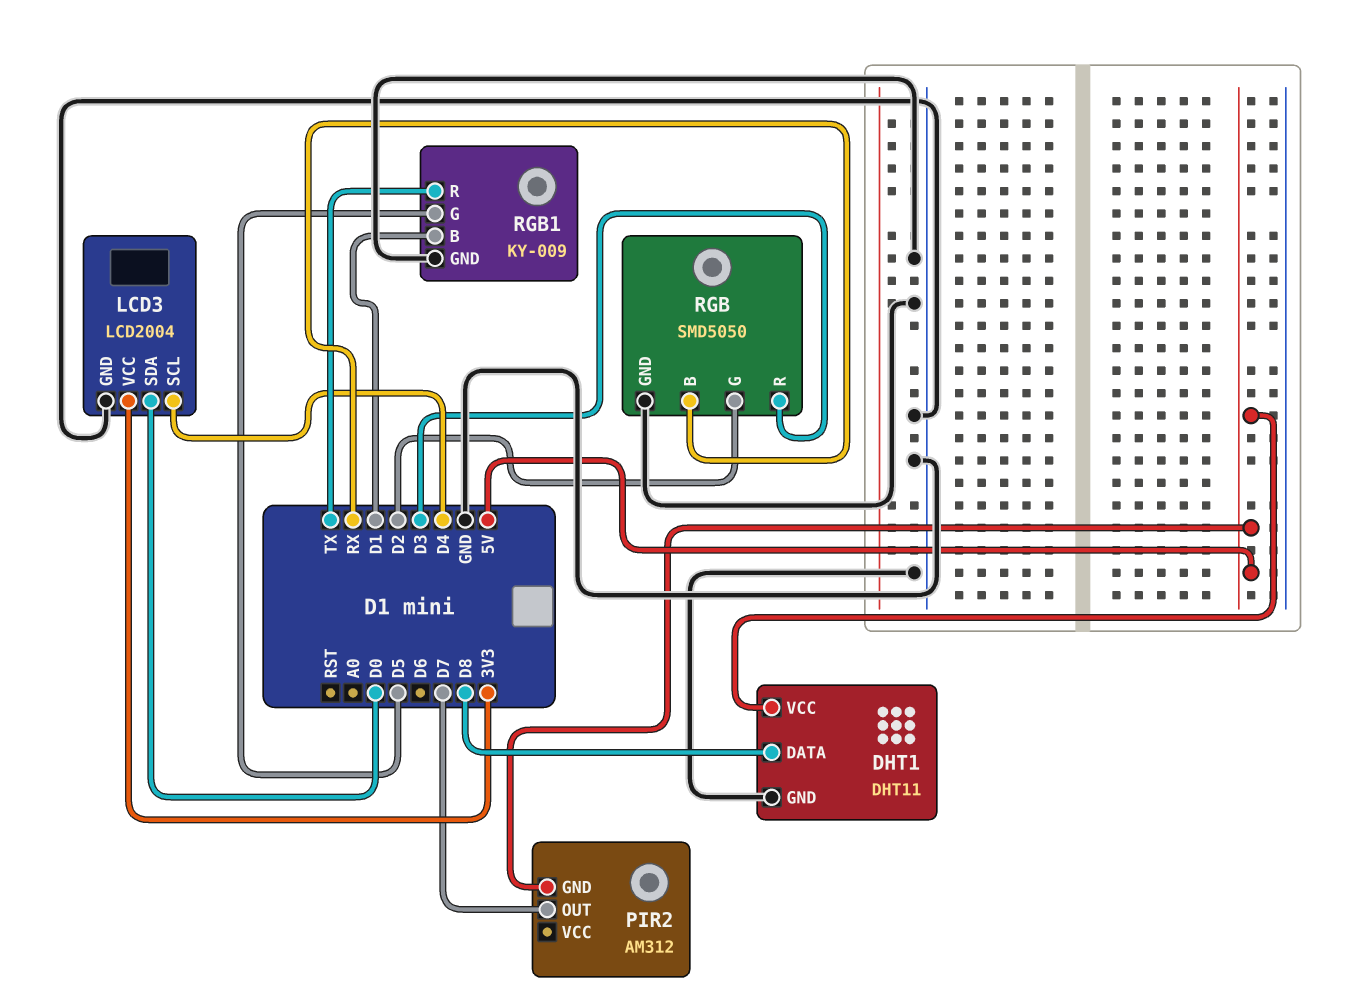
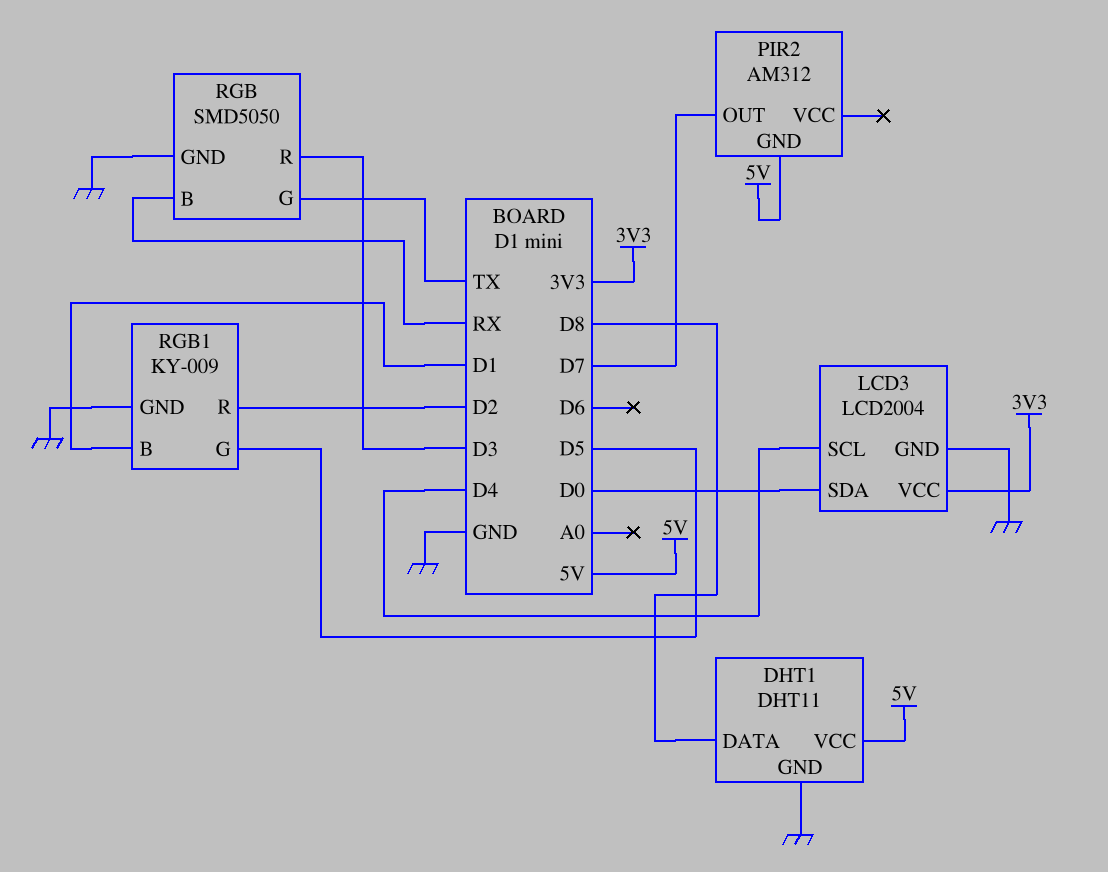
RGB pin G: D2 -> TX
RGB1 pin R: TX -> D2

